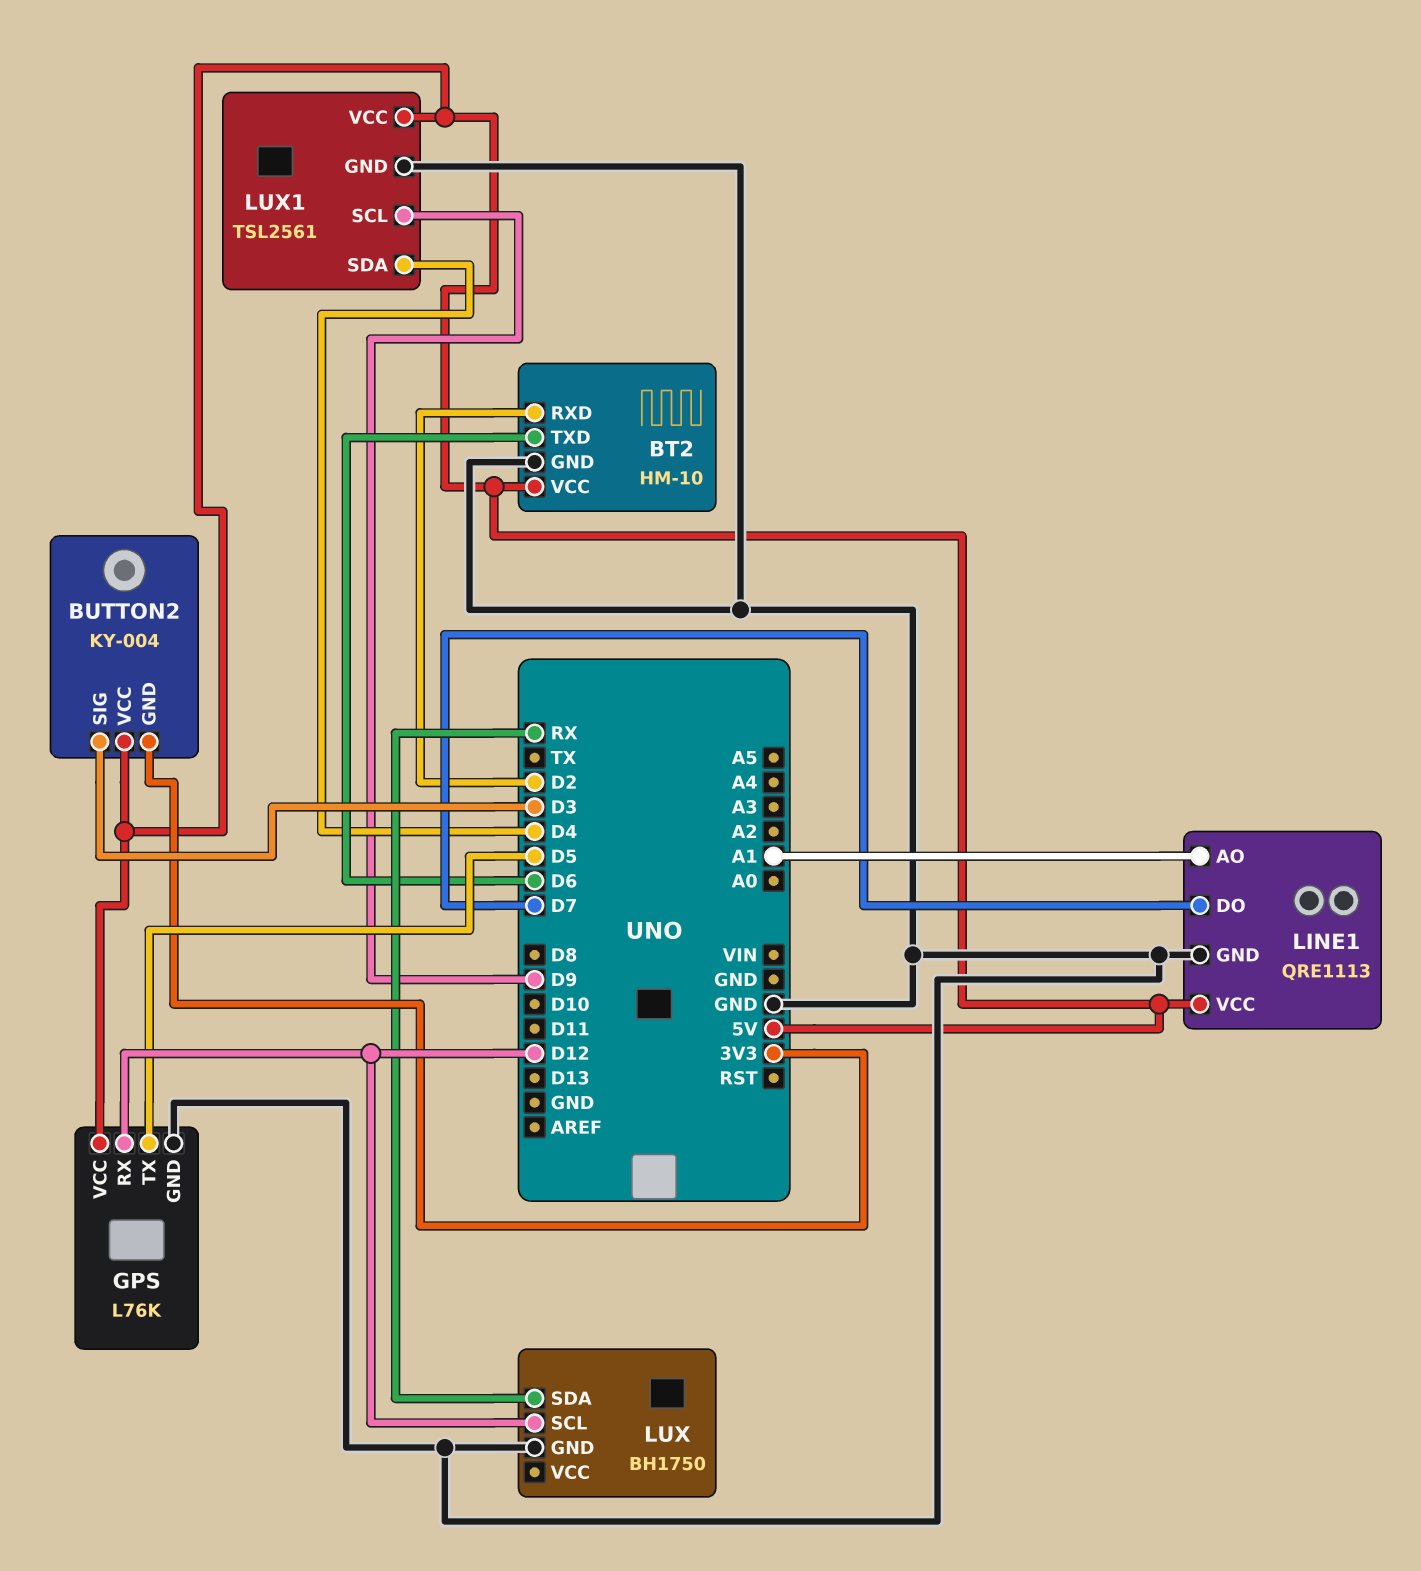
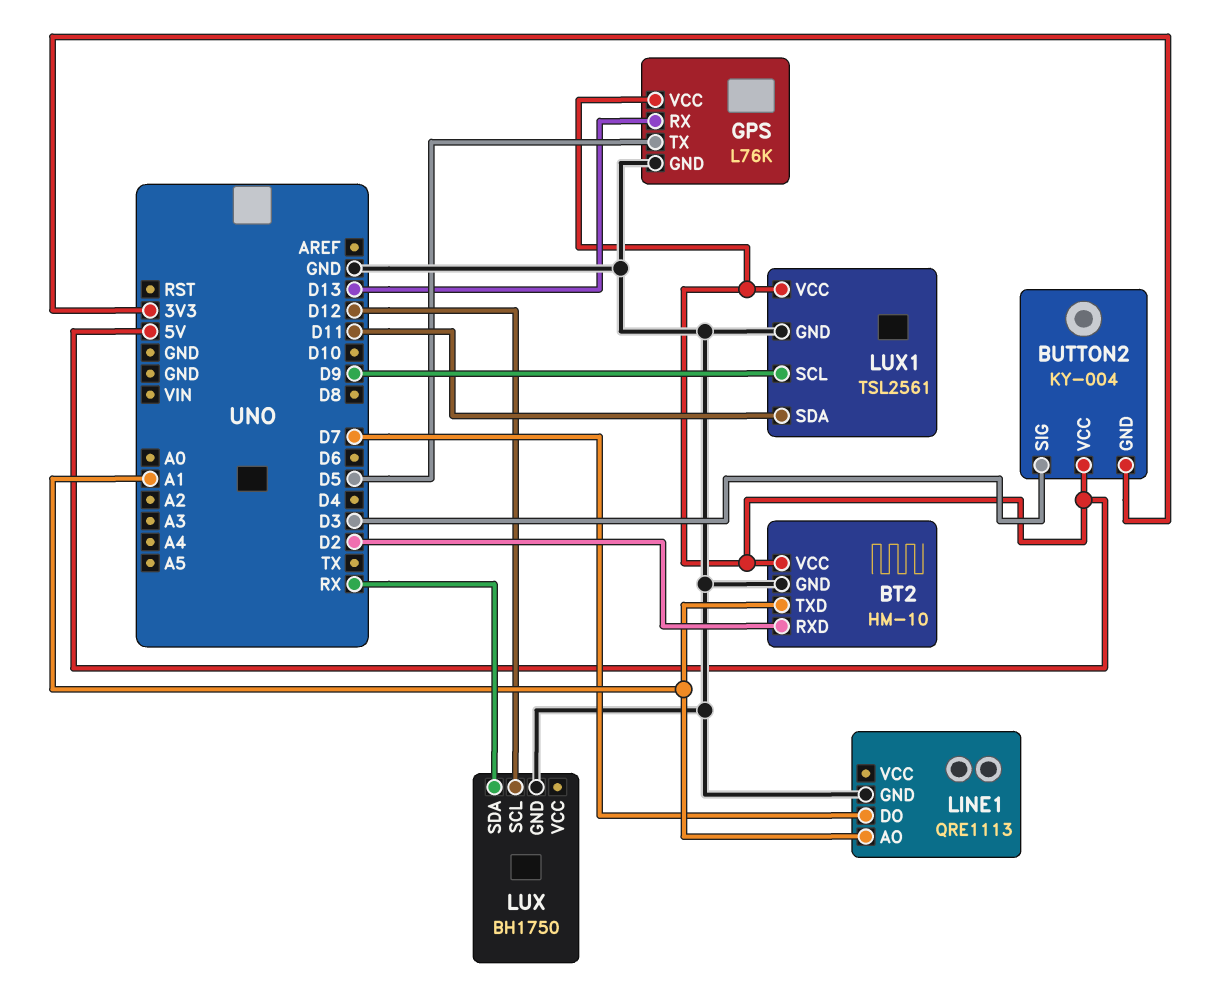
BT2 pin TXD: D6 -> A1
GPS pin RX: D12 -> D13
LINE1 pin VCC: 5V -> none
LUX1 pin SDA: D4 -> D11

